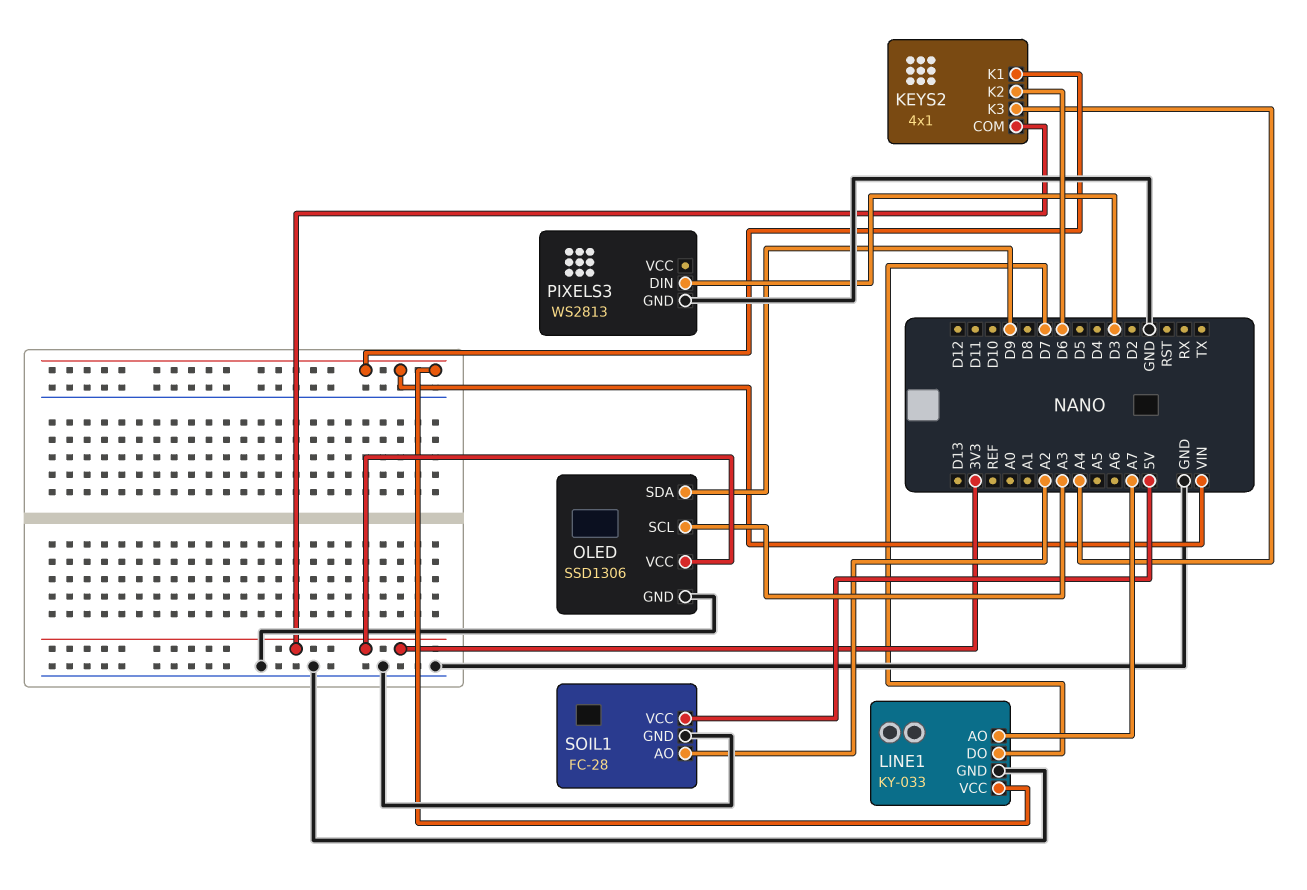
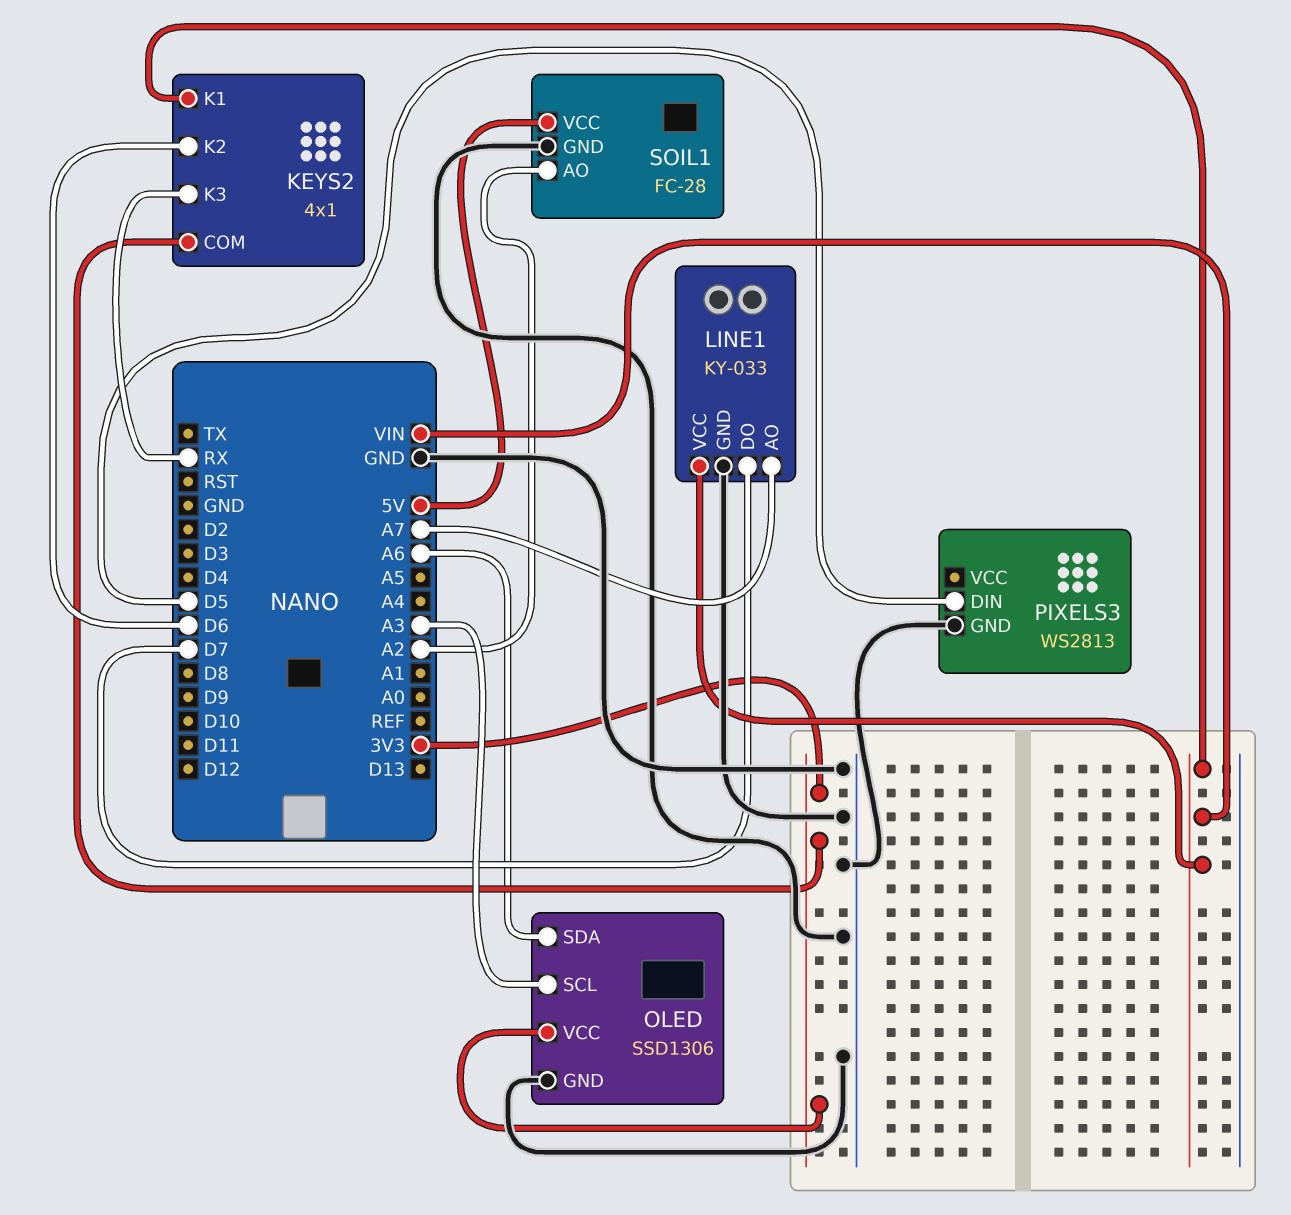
KEYS2 pin K3: A4 -> RX
OLED pin SDA: D9 -> A6
PIXELS3 pin DIN: D3 -> D5

